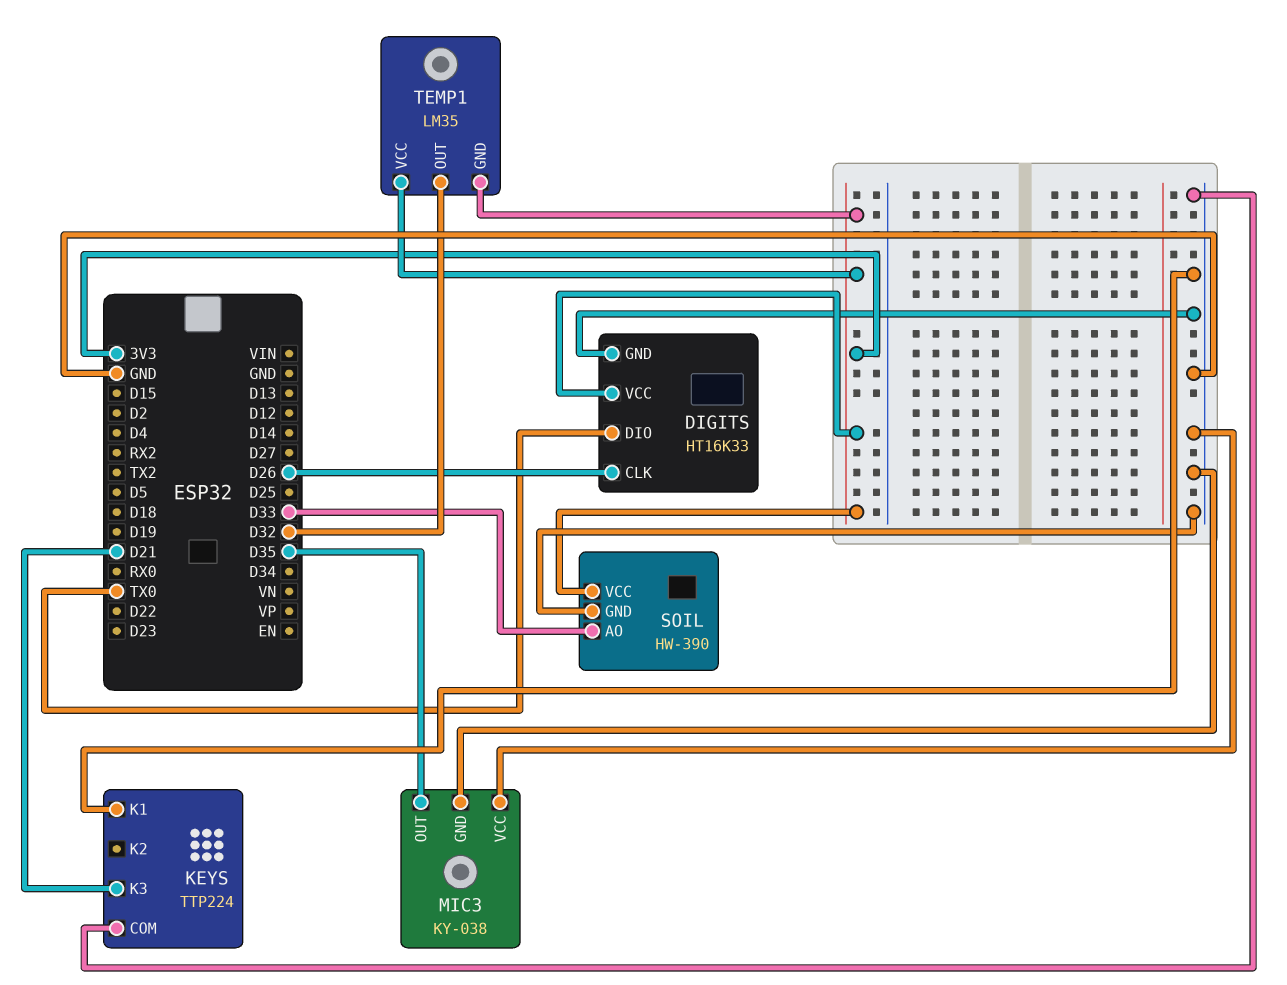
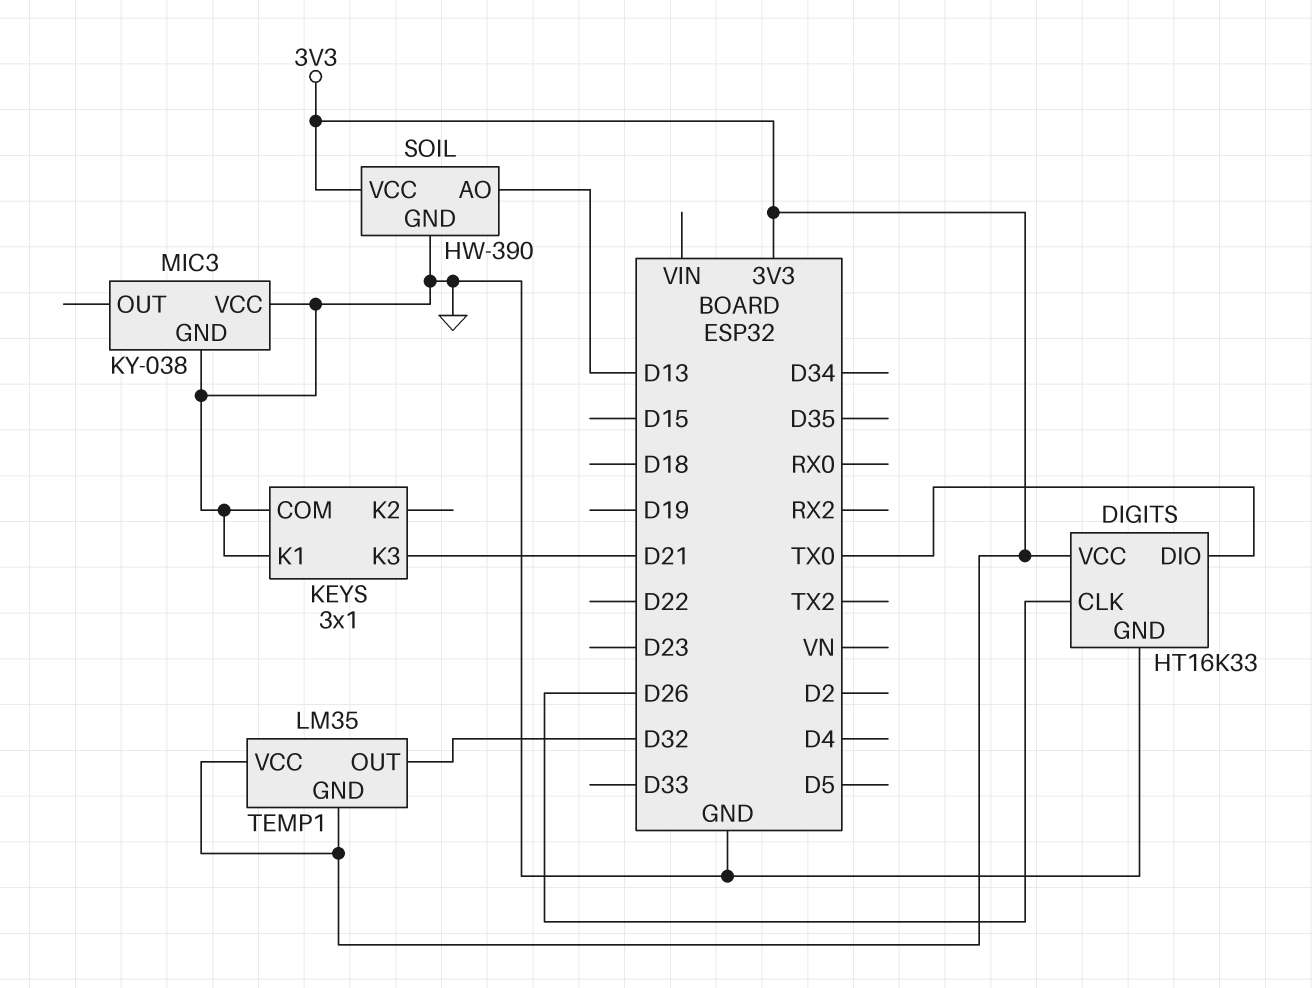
KEYS: TTP224 -> 3x1
MIC3 pin OUT: D35 -> none
SOIL pin AO: D33 -> D13

